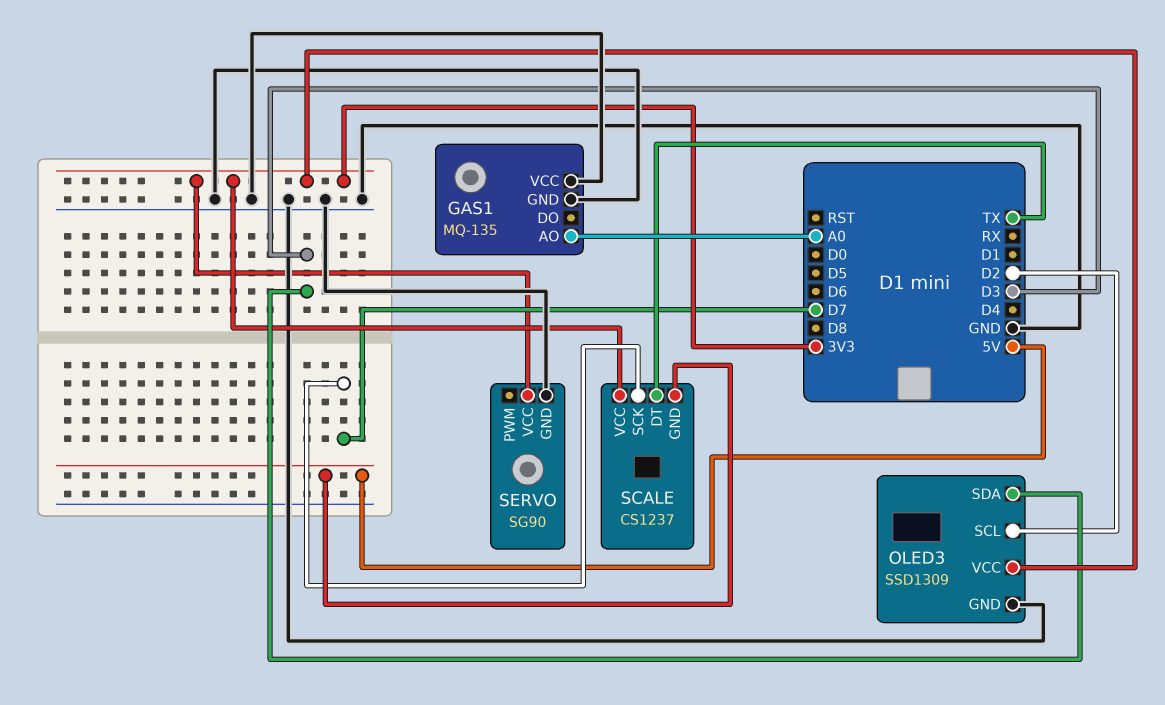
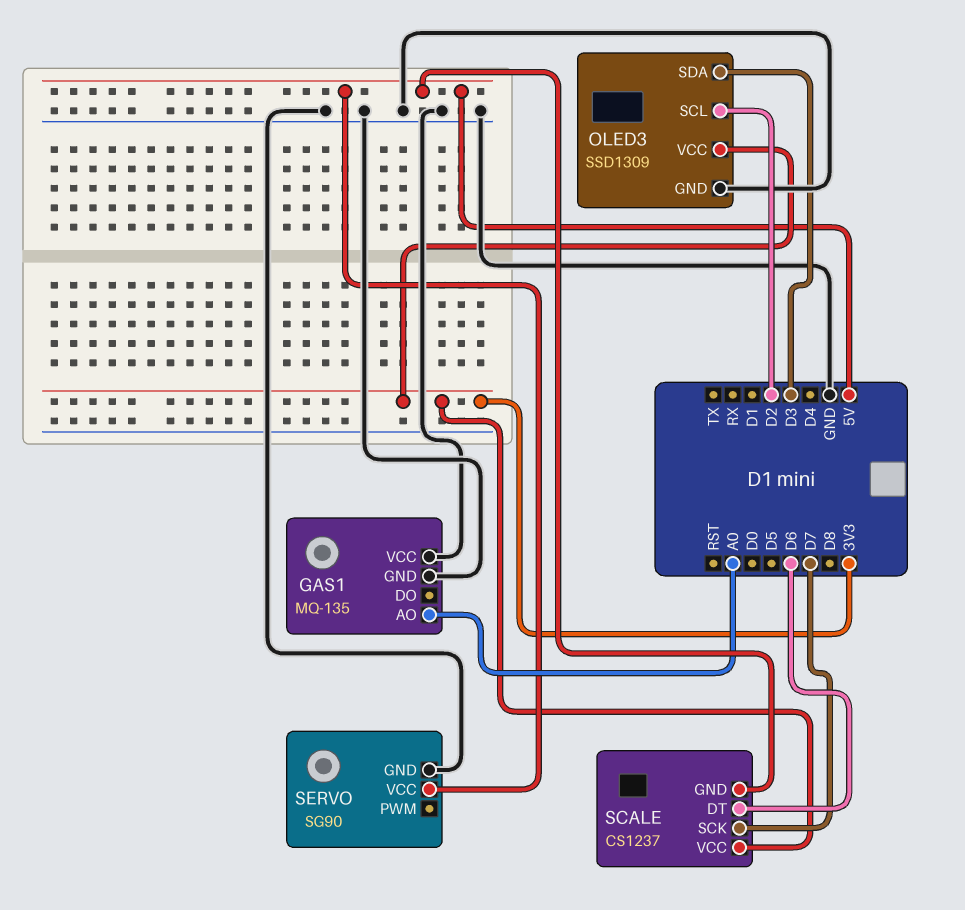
SCALE pin DT: TX -> D6
SERVO pin VCC: 3V3 -> 5V

